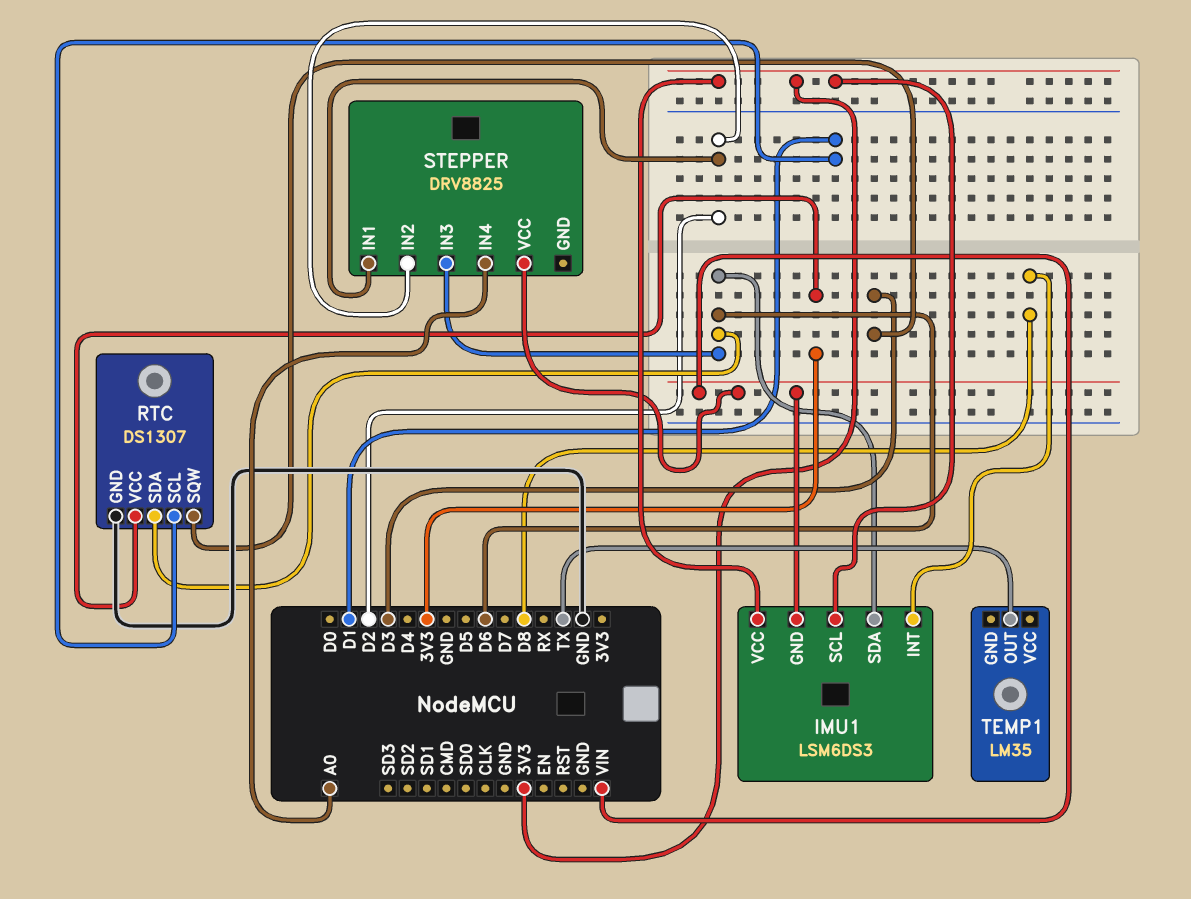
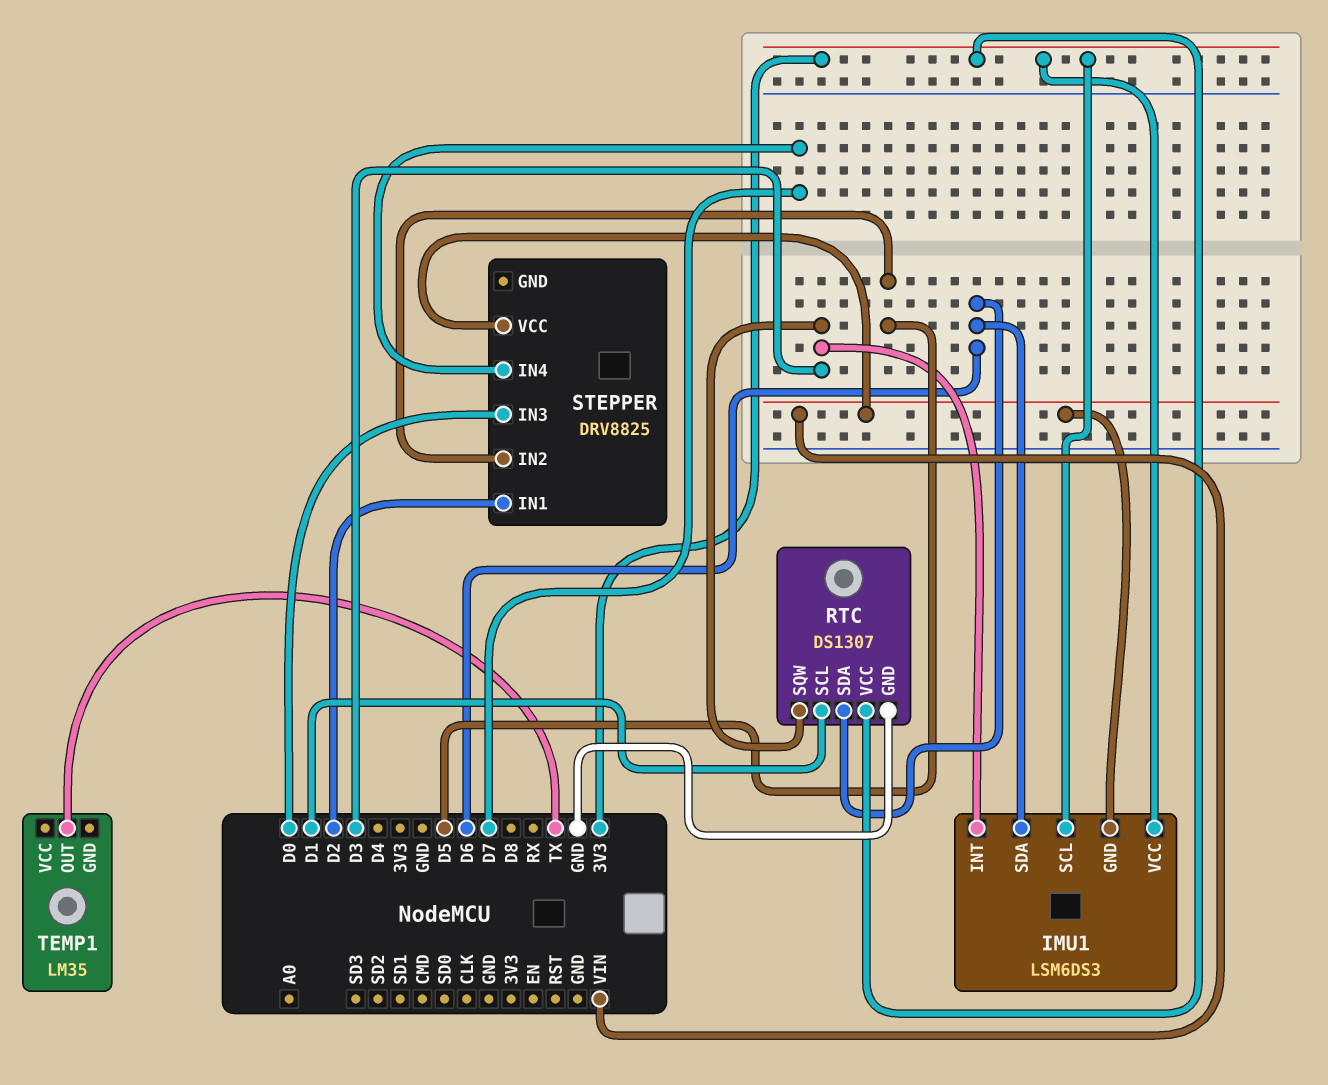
IMU1 pin INT: D8 -> D3
STEPPER pin IN2: D2 -> D5
STEPPER pin IN3: D6 -> D0
STEPPER pin IN4: A0 -> D7

